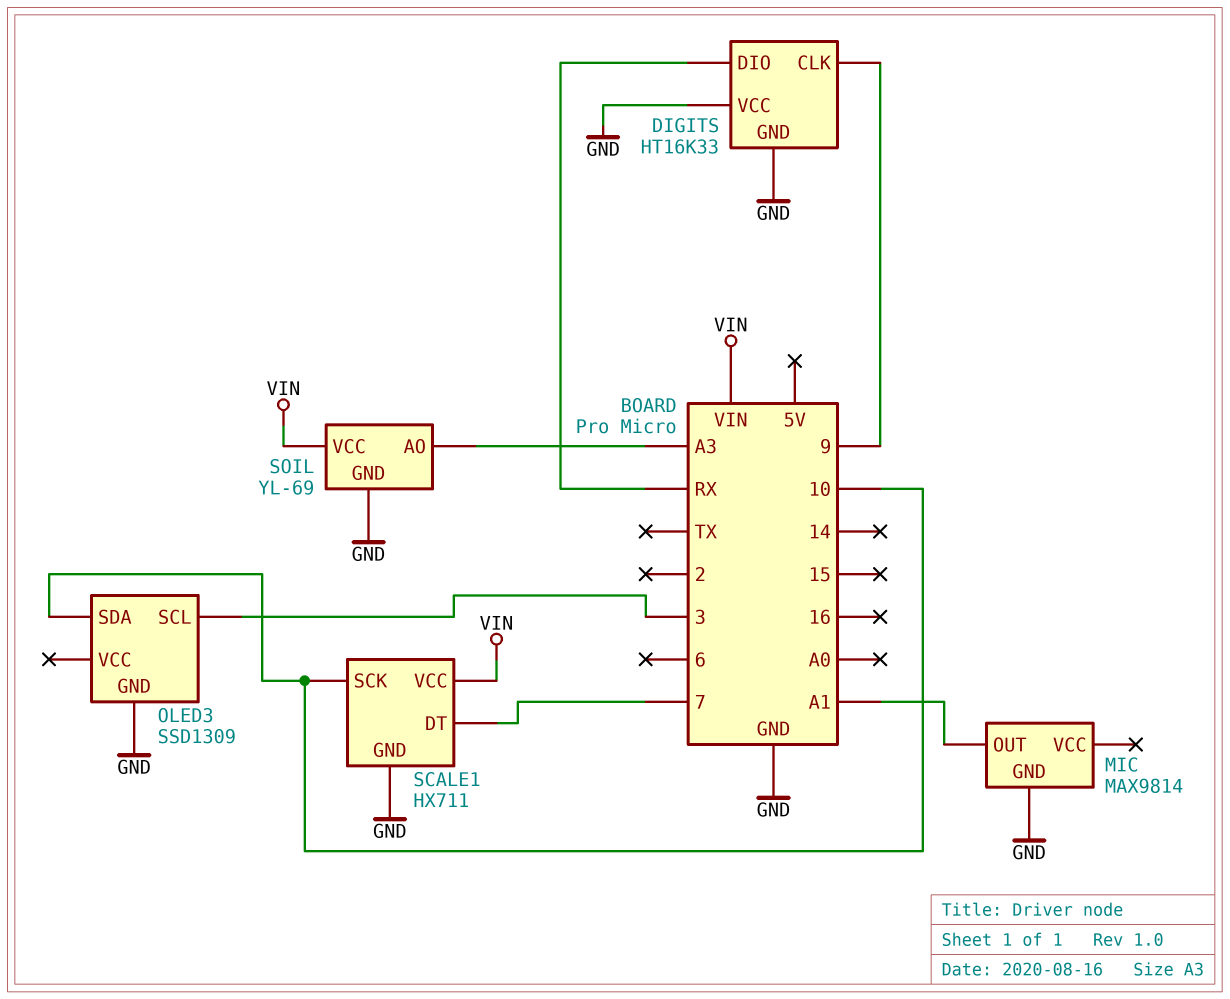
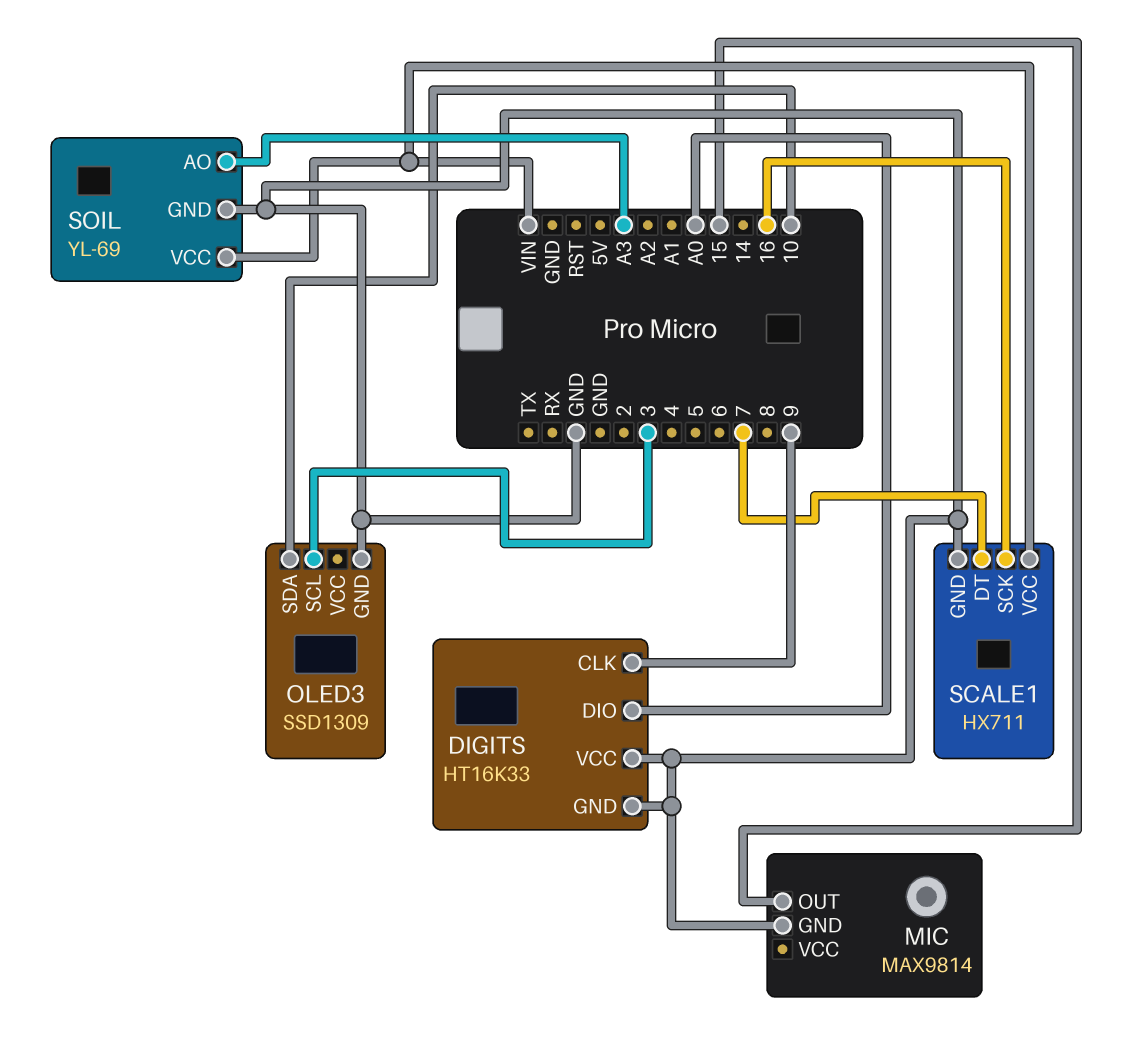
DIGITS pin DIO: RX -> A0
MIC pin OUT: A1 -> 15
SCALE1 pin SCK: 10 -> 16

